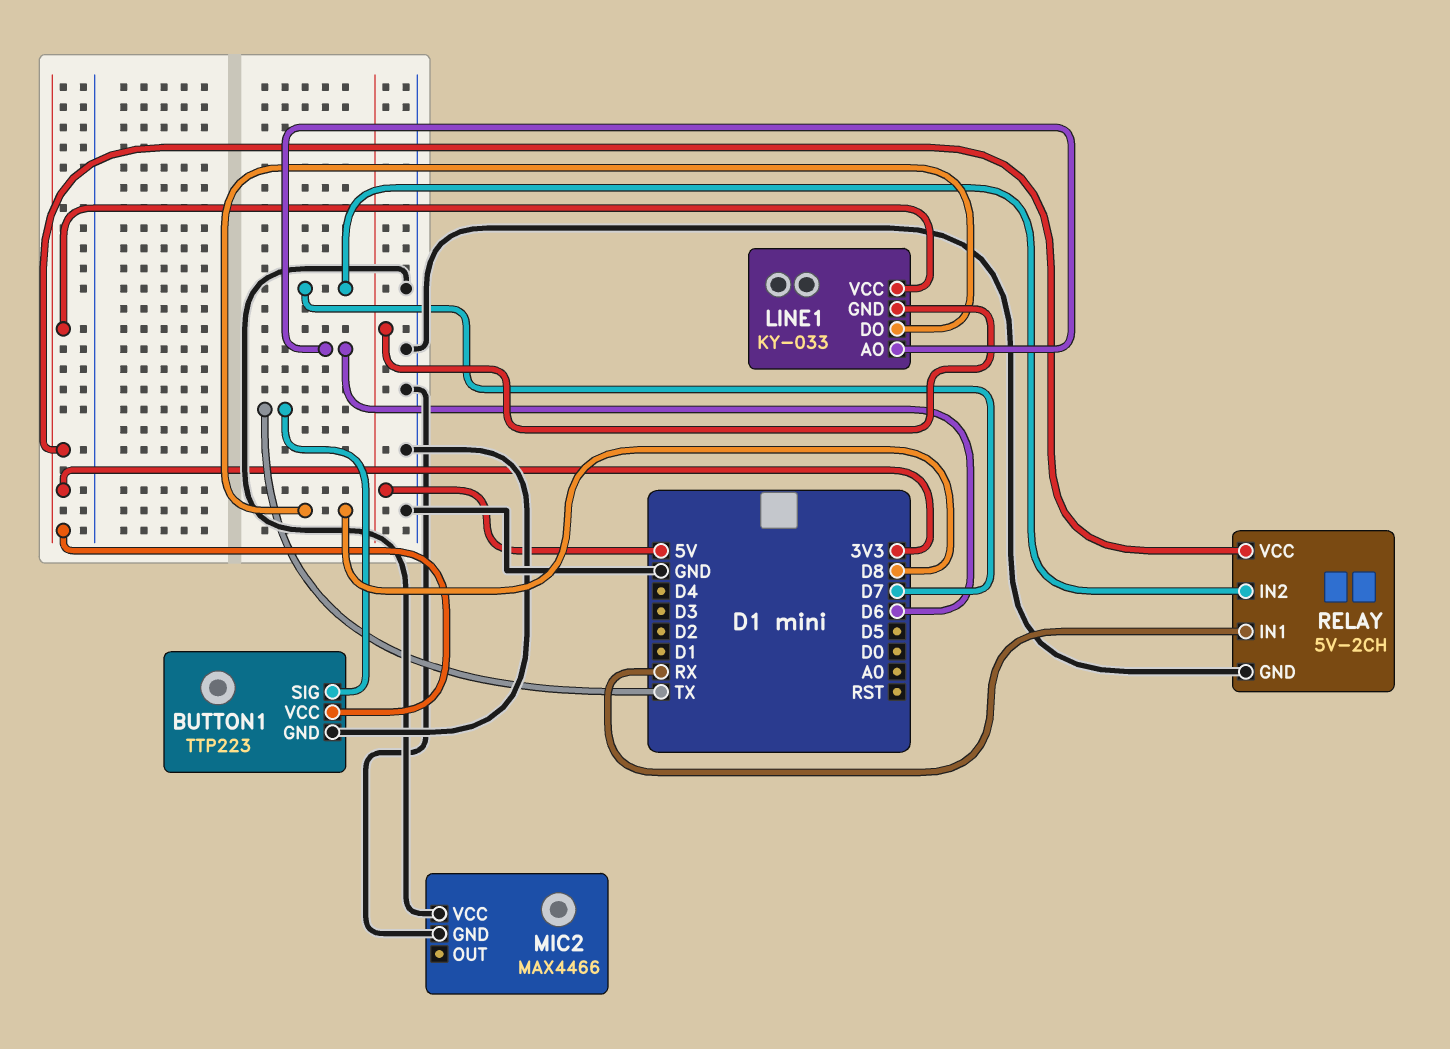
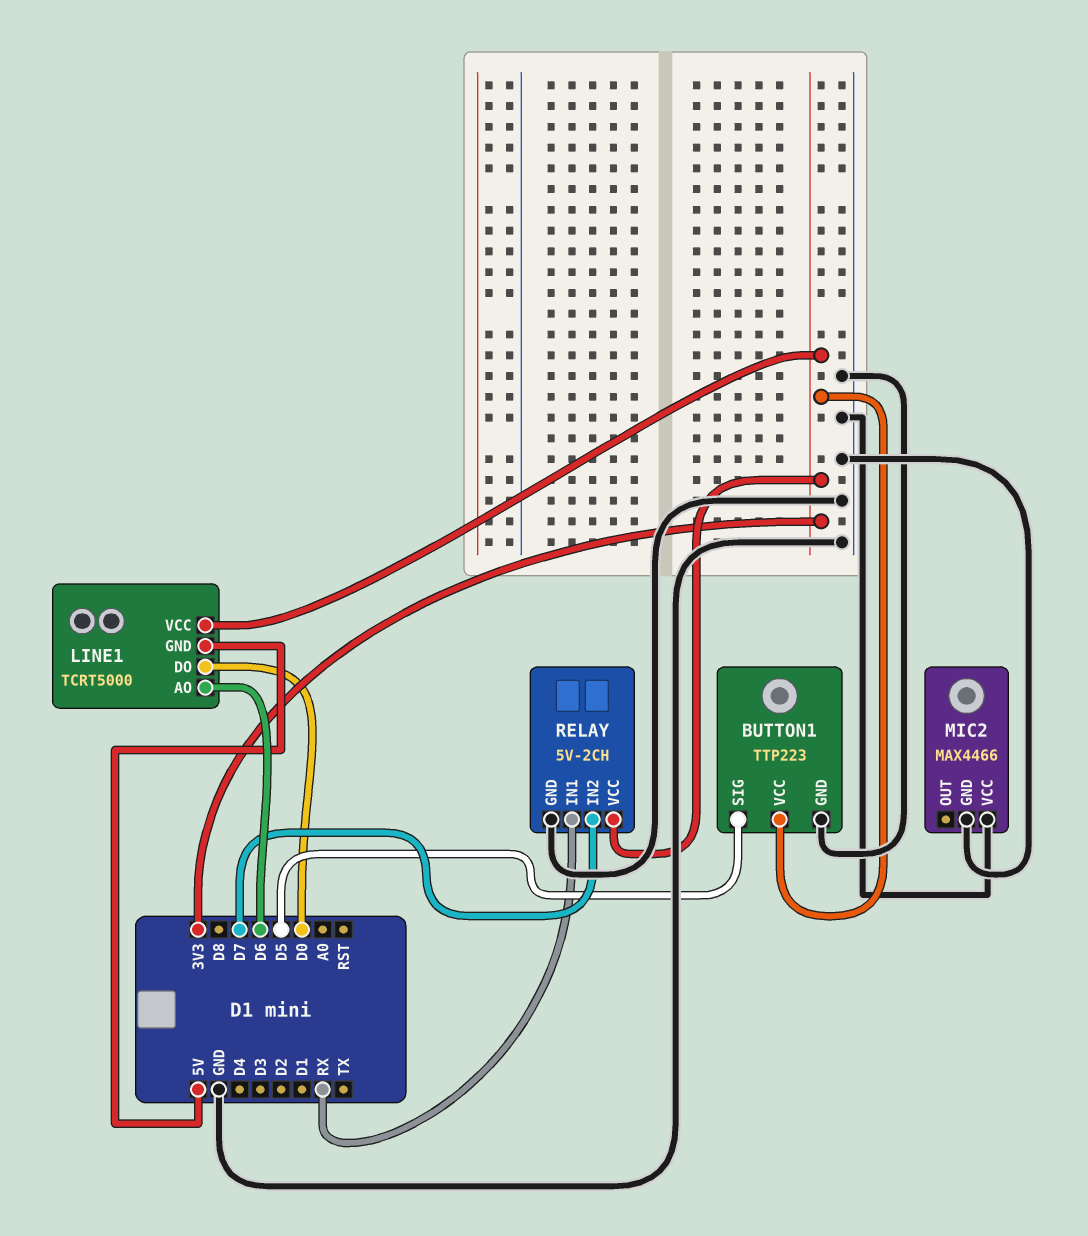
BUTTON1 pin SIG: TX -> D5
LINE1: KY-033 -> TCRT5000
LINE1 pin DO: D8 -> D0

